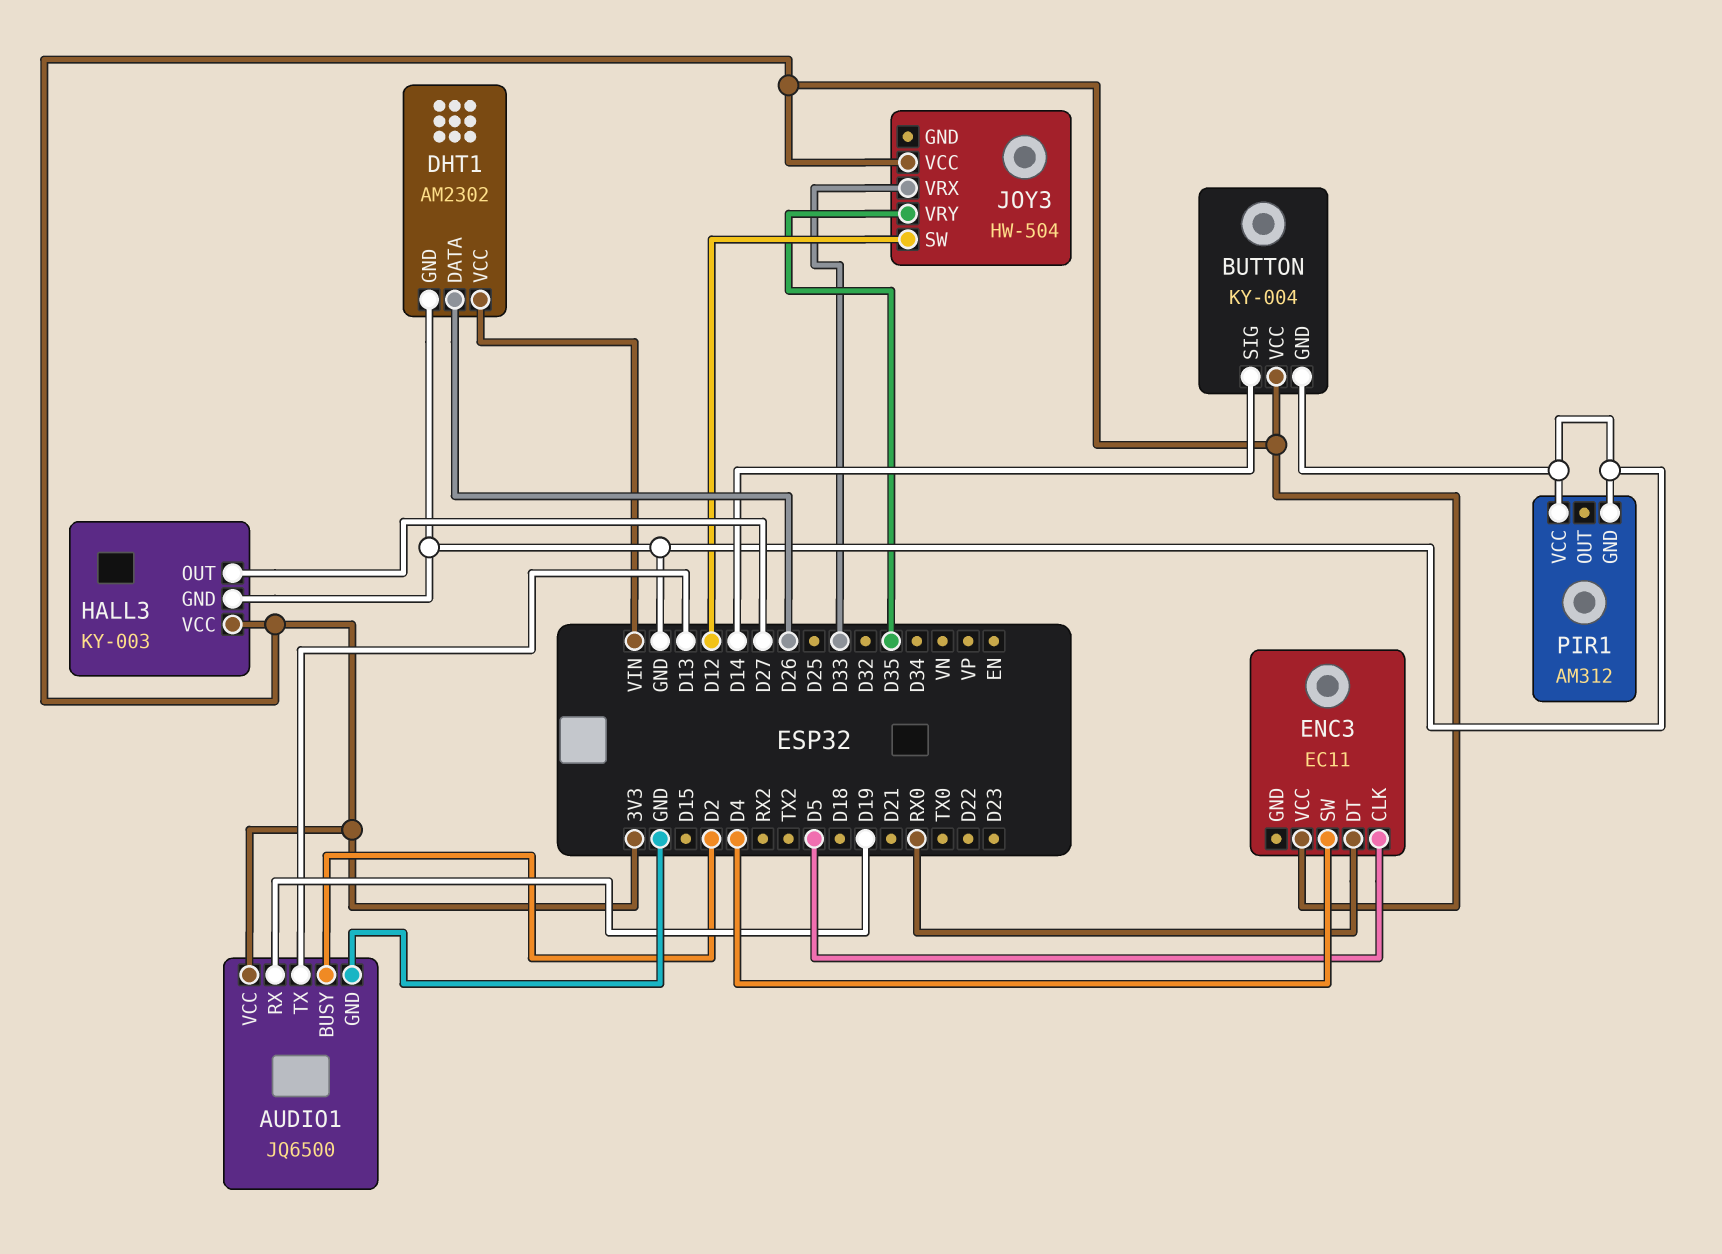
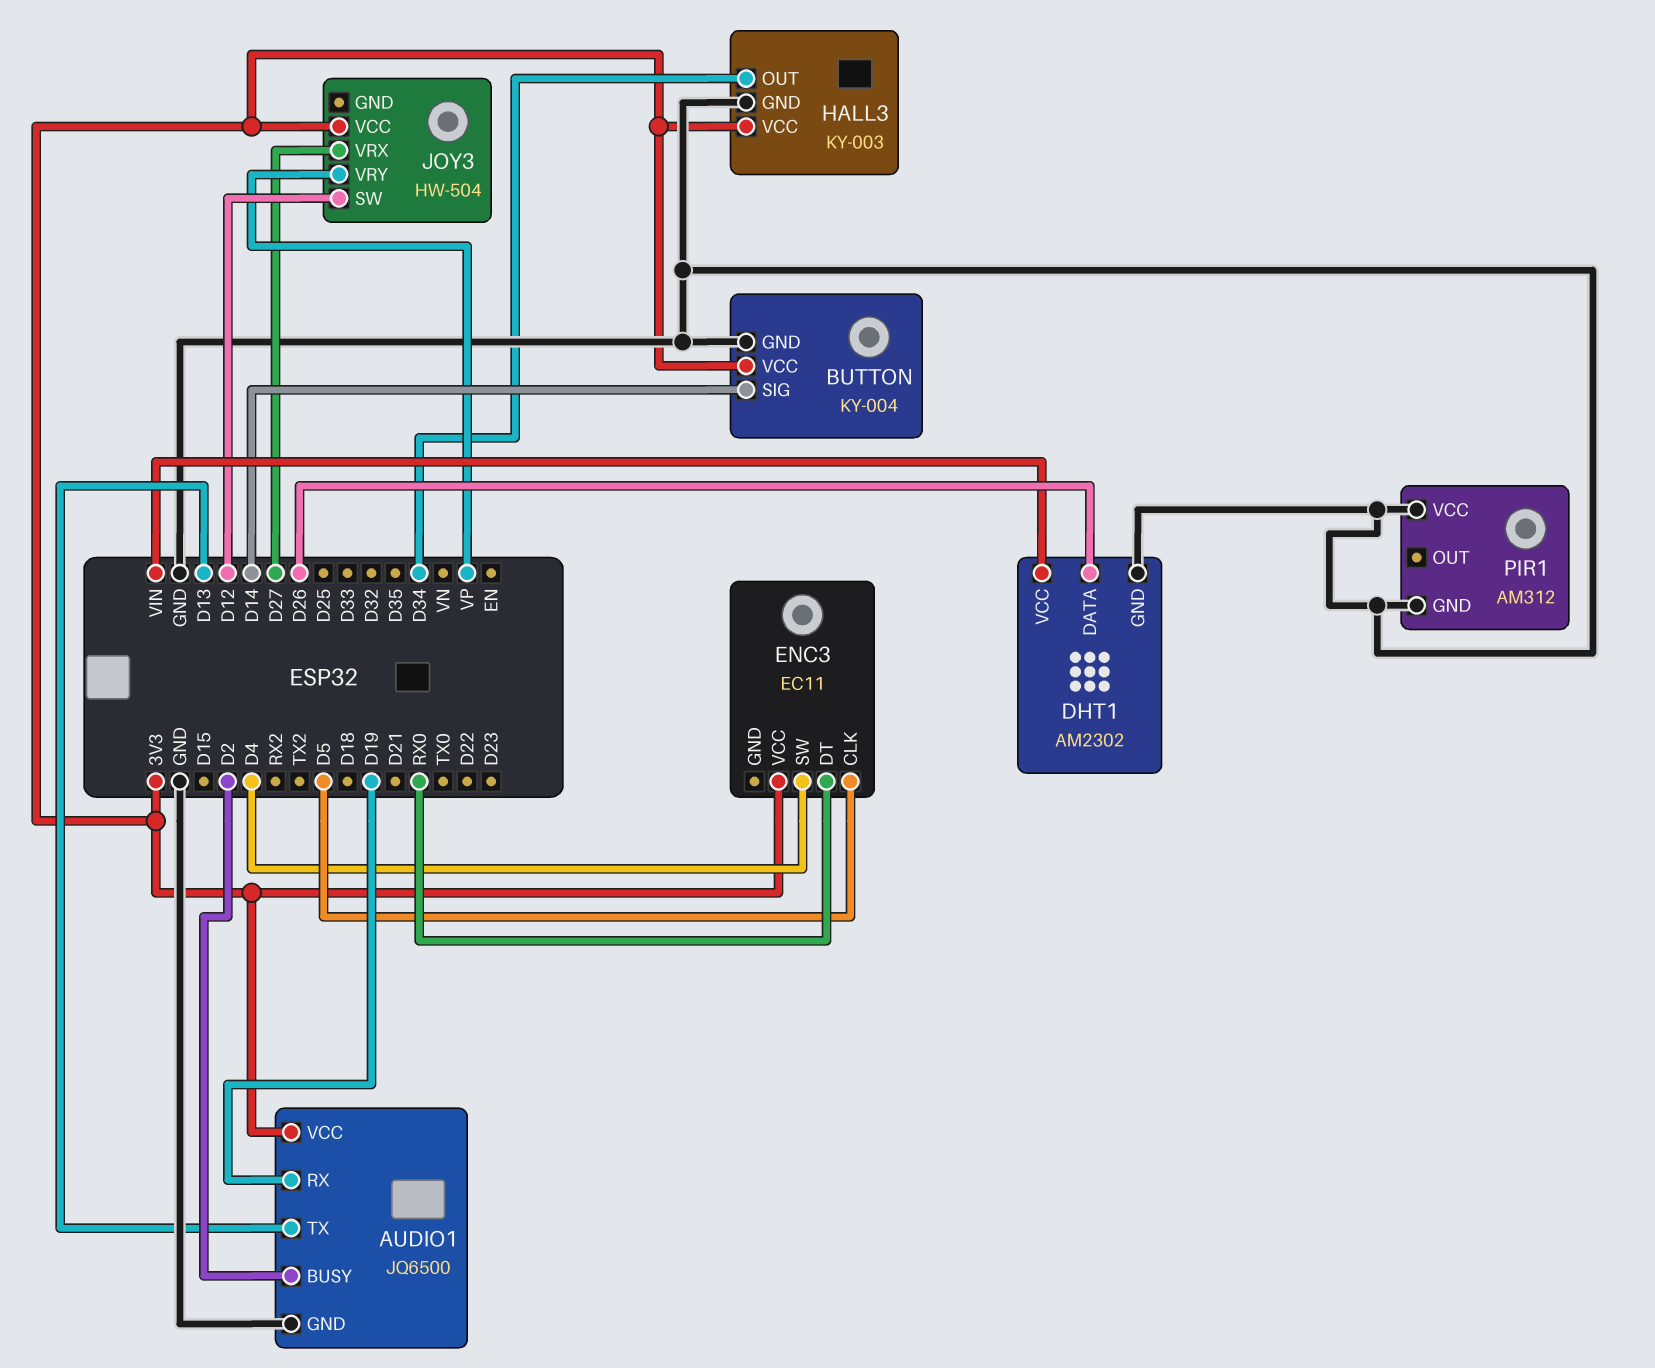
HALL3 pin OUT: D27 -> D34
JOY3 pin VRX: D33 -> D27
JOY3 pin VRY: D35 -> VP

